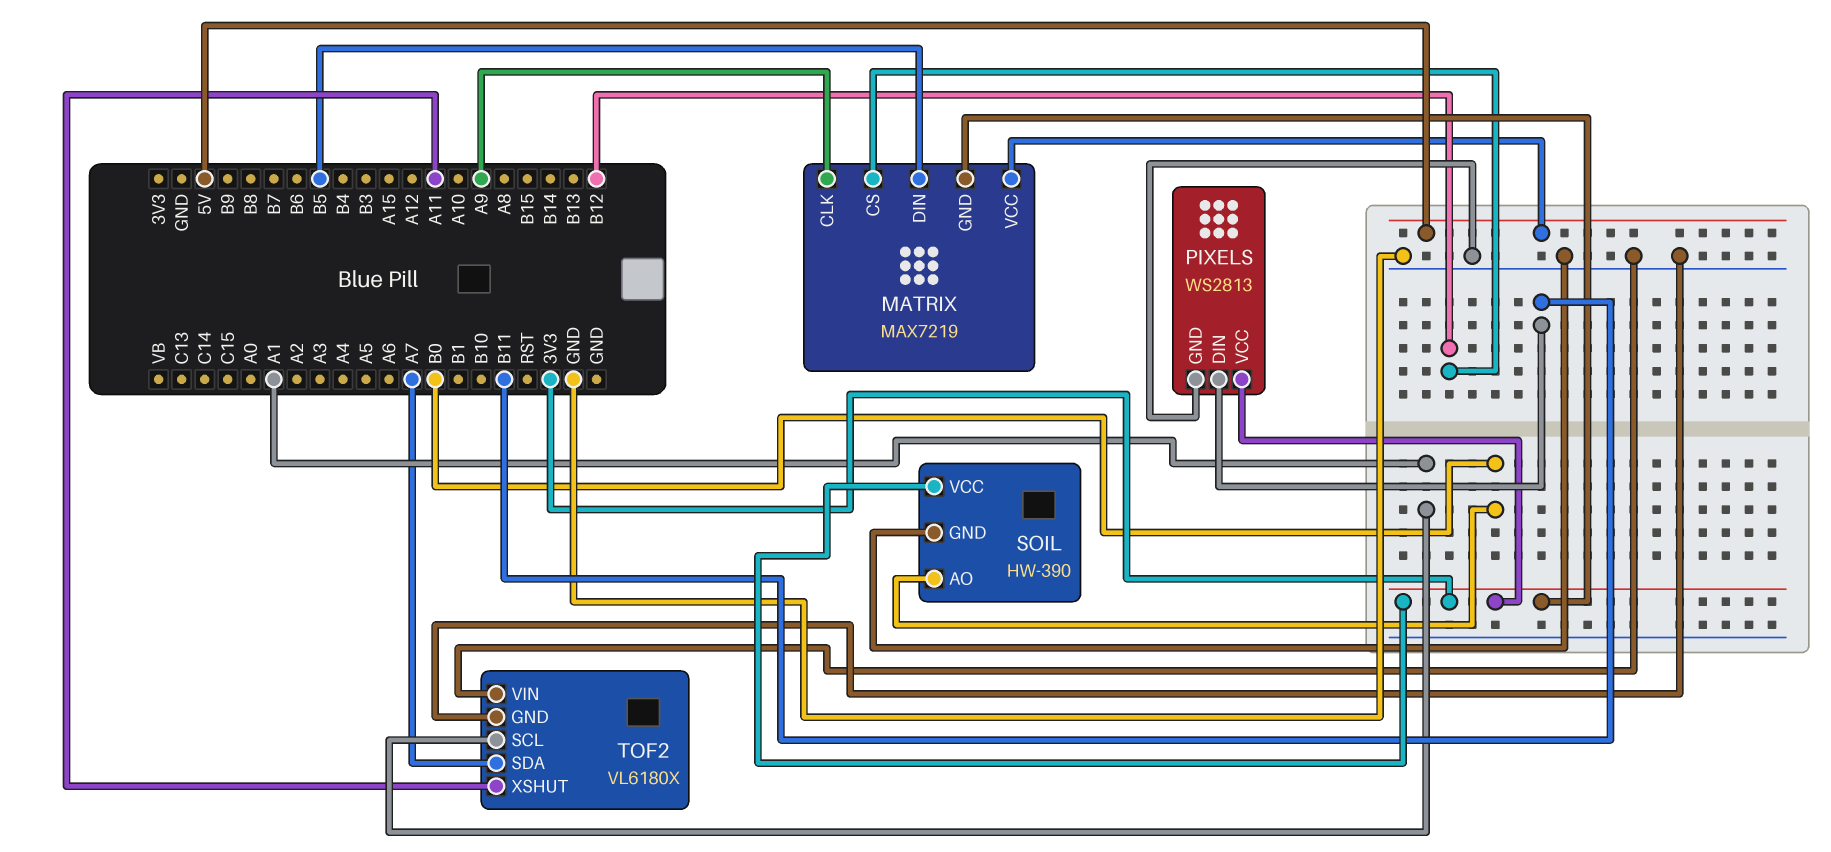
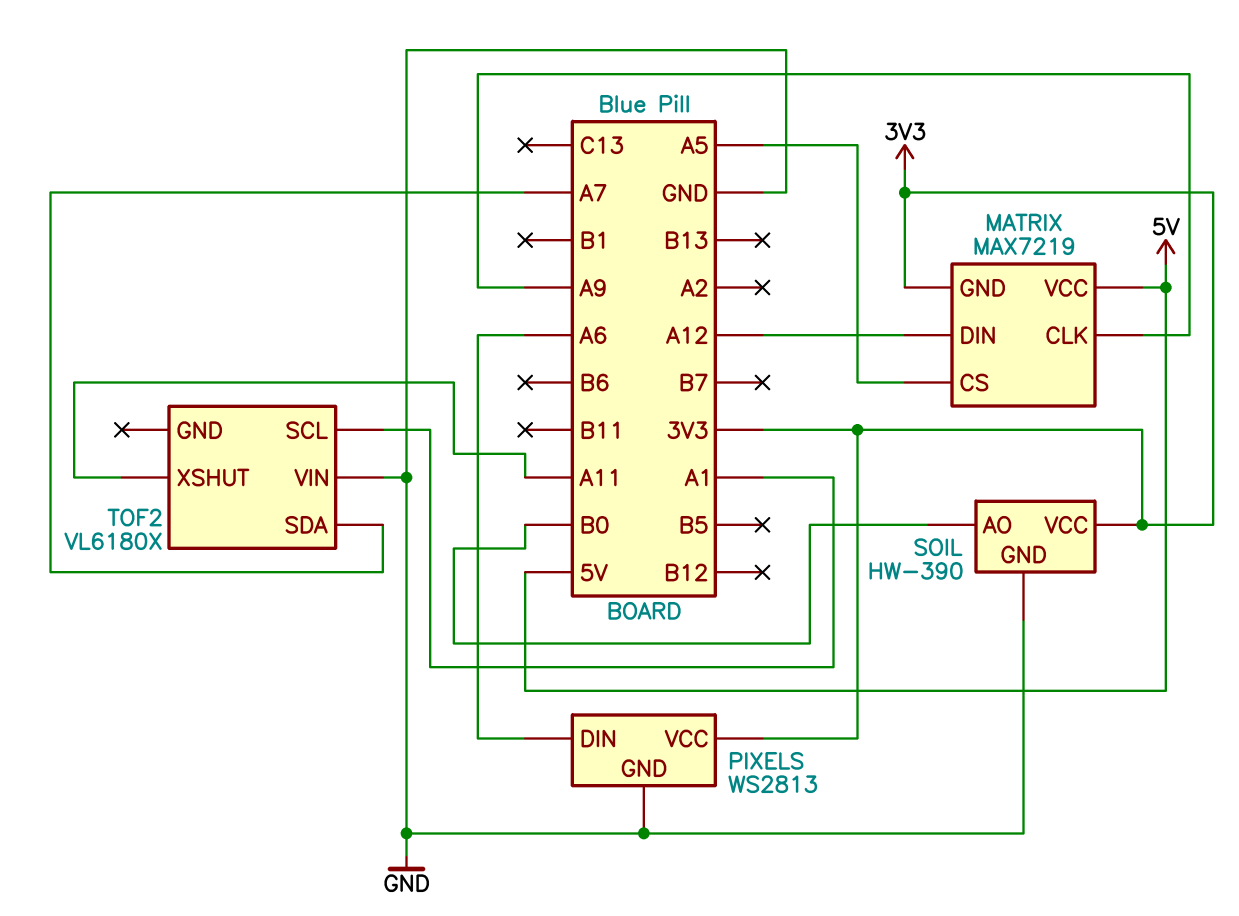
MATRIX pin CS: B12 -> A5
MATRIX pin DIN: B5 -> A12
PIXELS pin DIN: B11 -> A6
TOF2 pin GND: GND -> none

